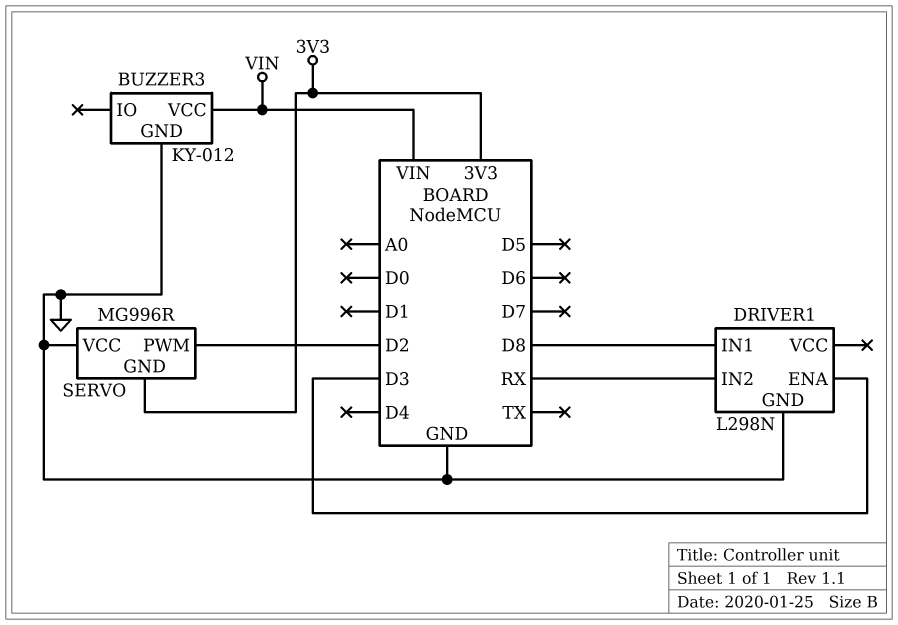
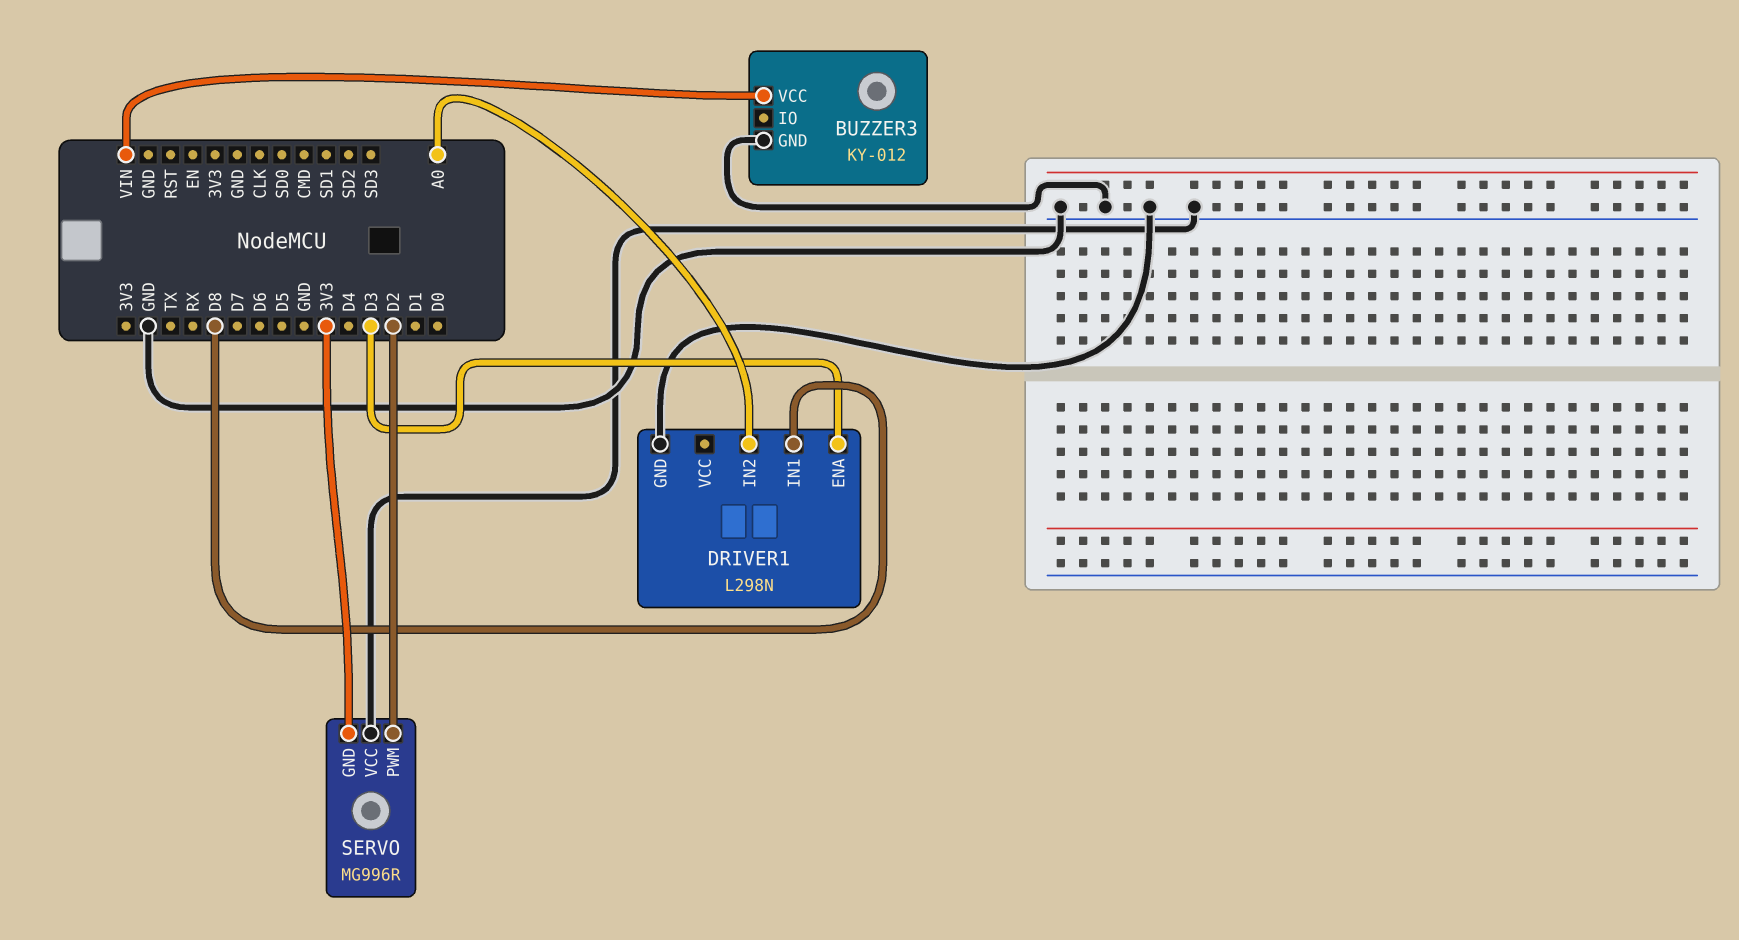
DRIVER1 pin IN2: RX -> A0

